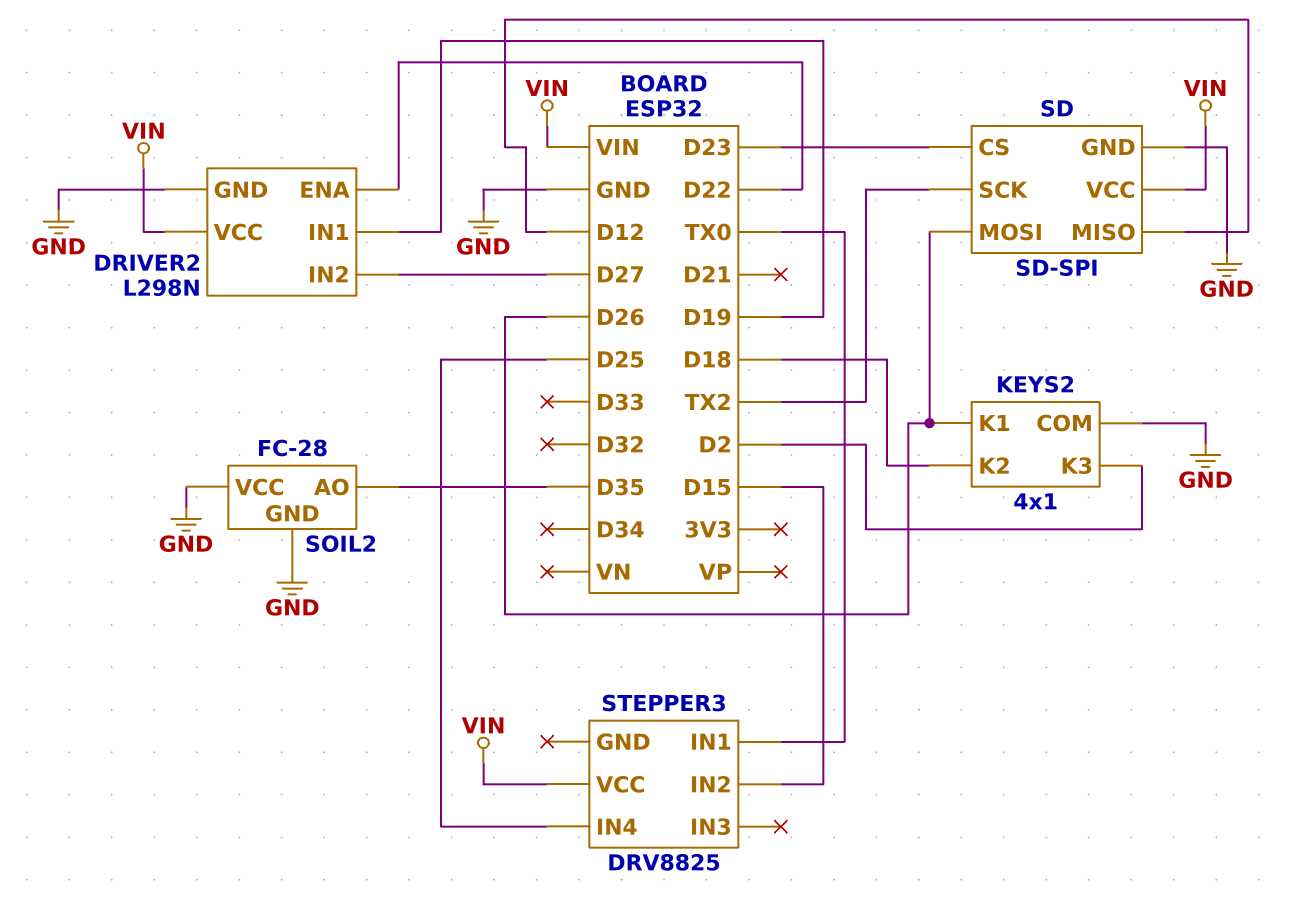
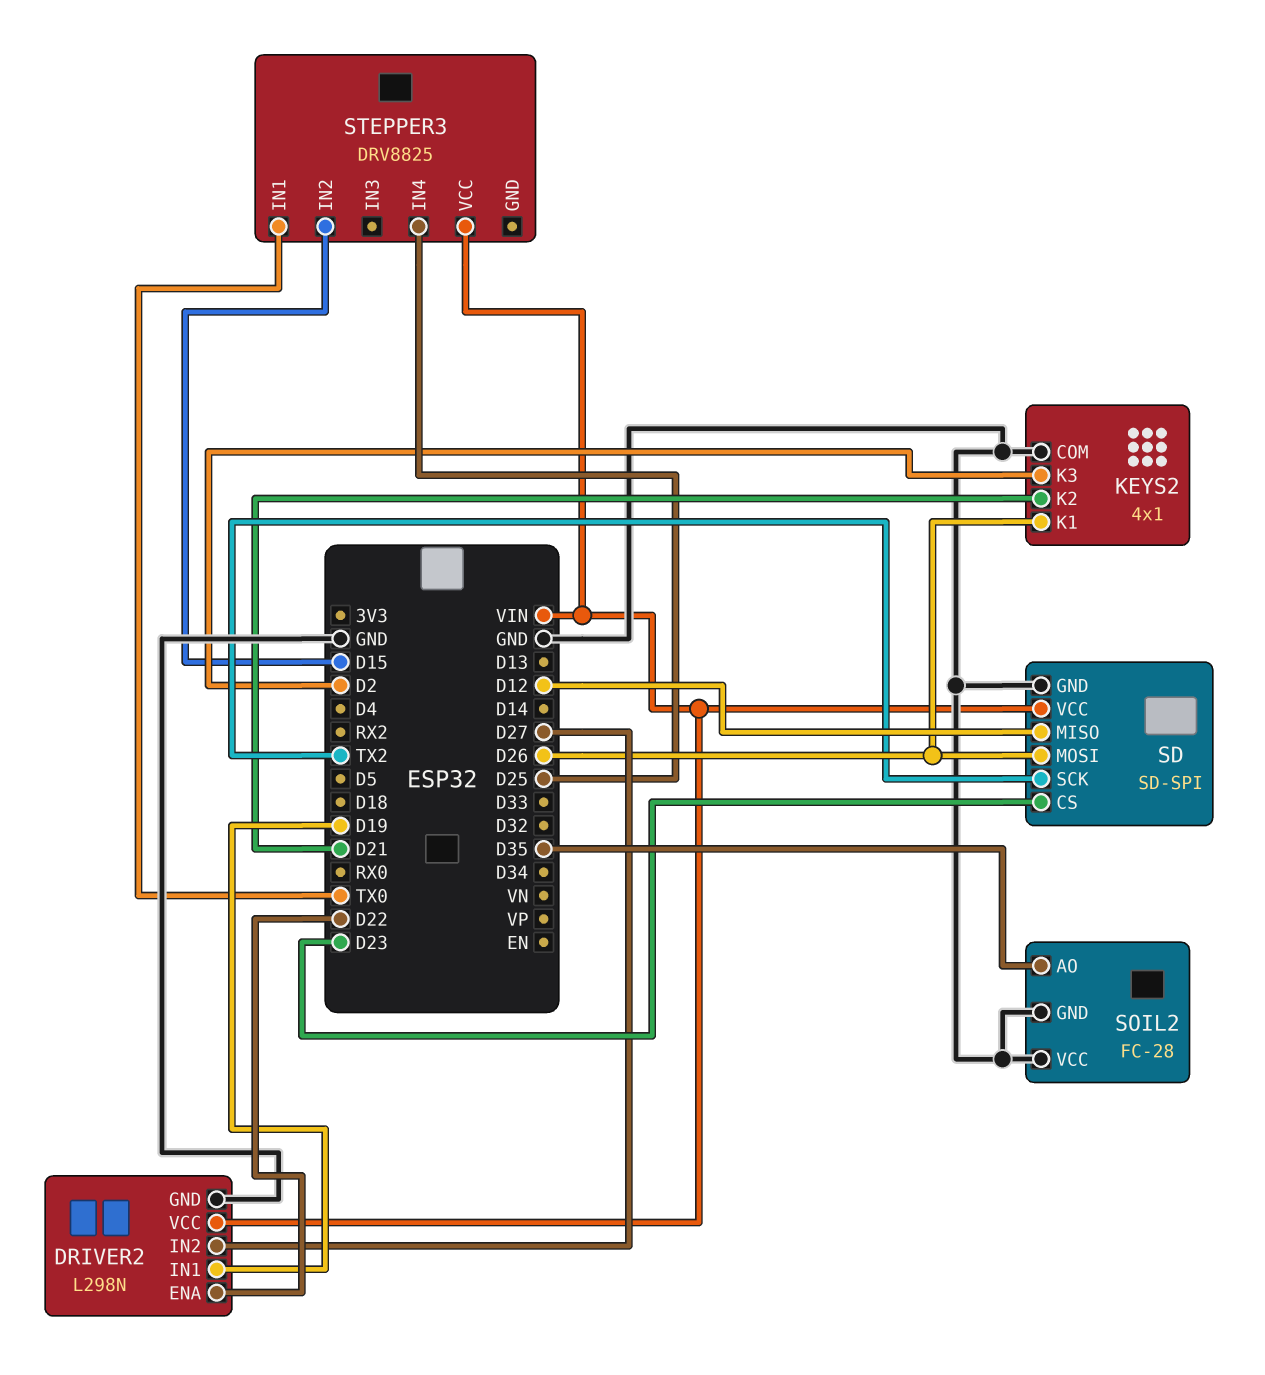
KEYS2 pin K2: D18 -> D21

